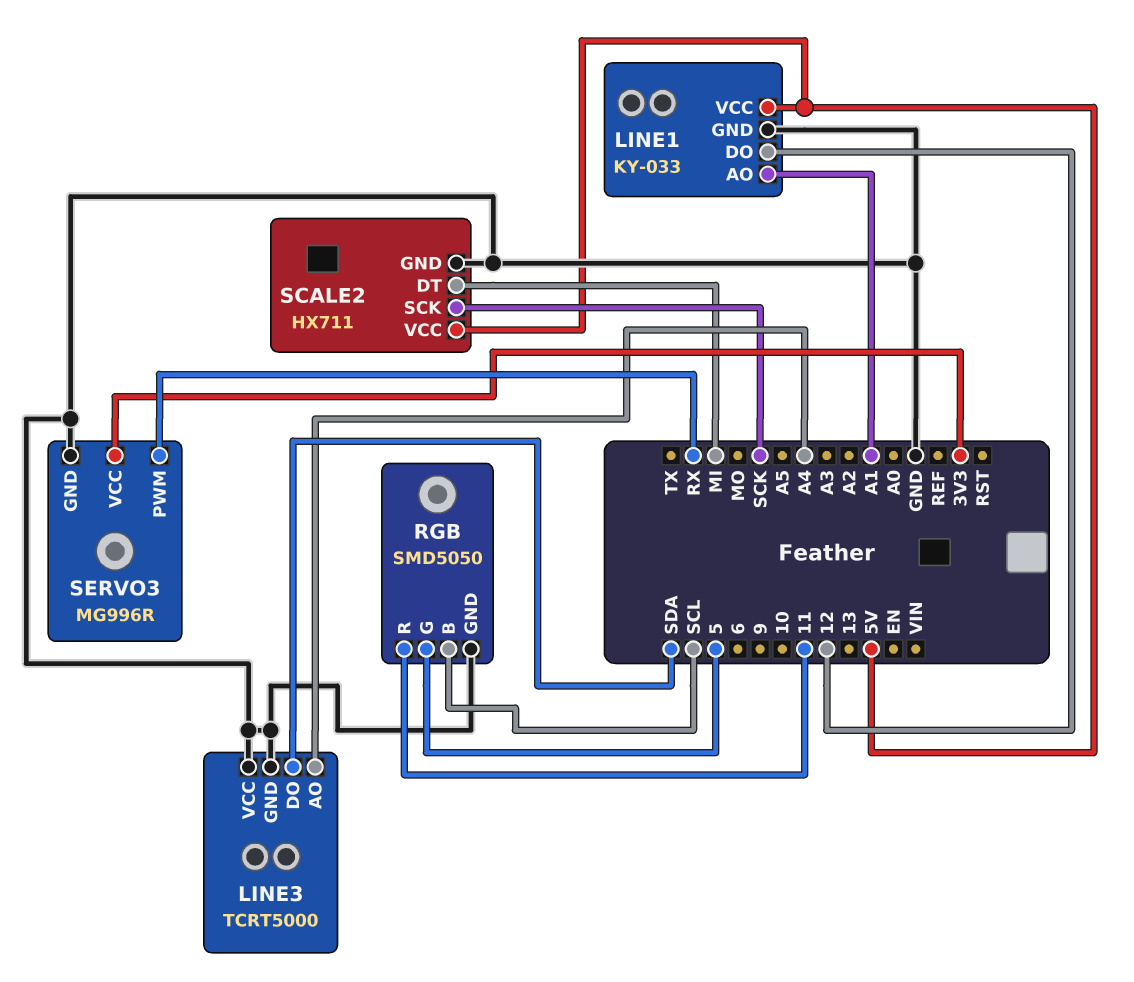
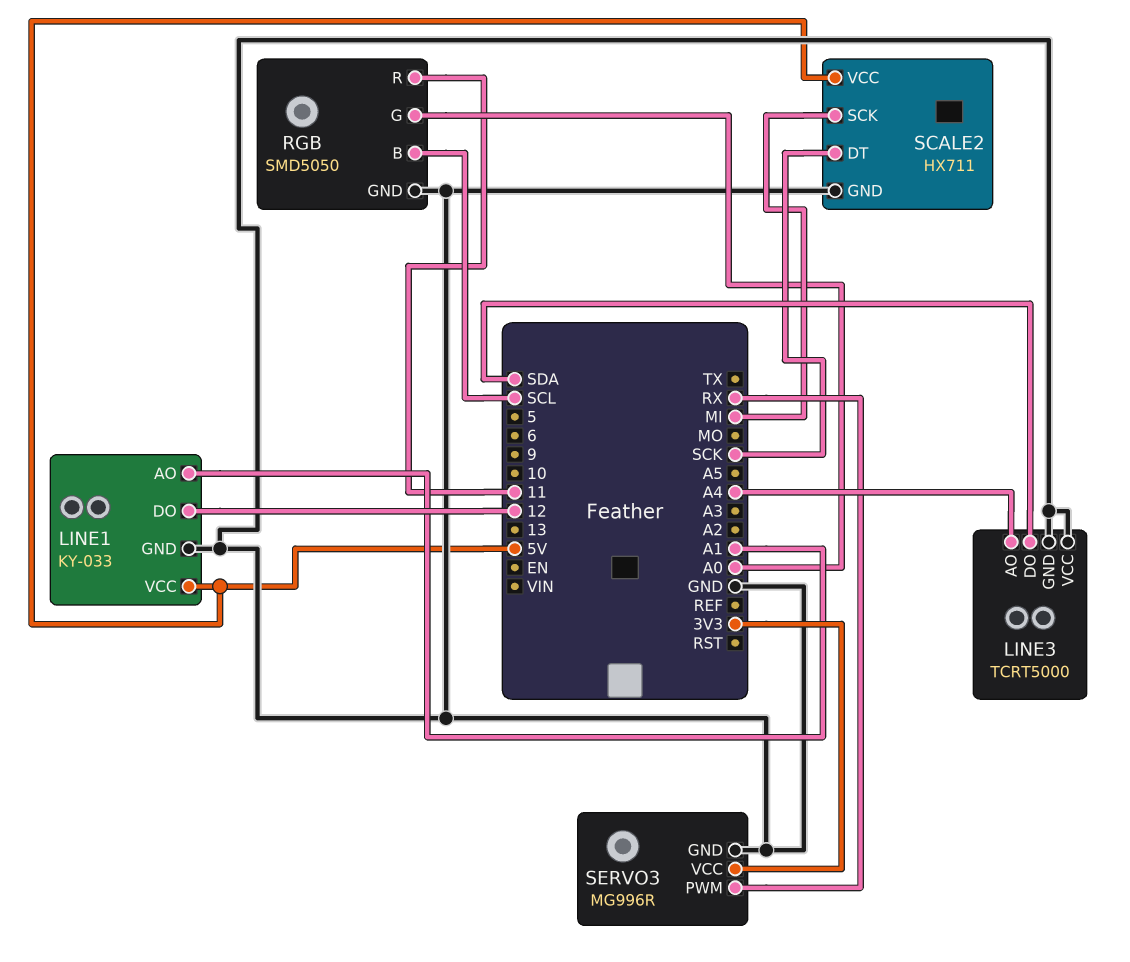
RGB pin G: 5 -> A0
SCALE2 pin DT: MI -> SCK
SCALE2 pin SCK: SCK -> MI

